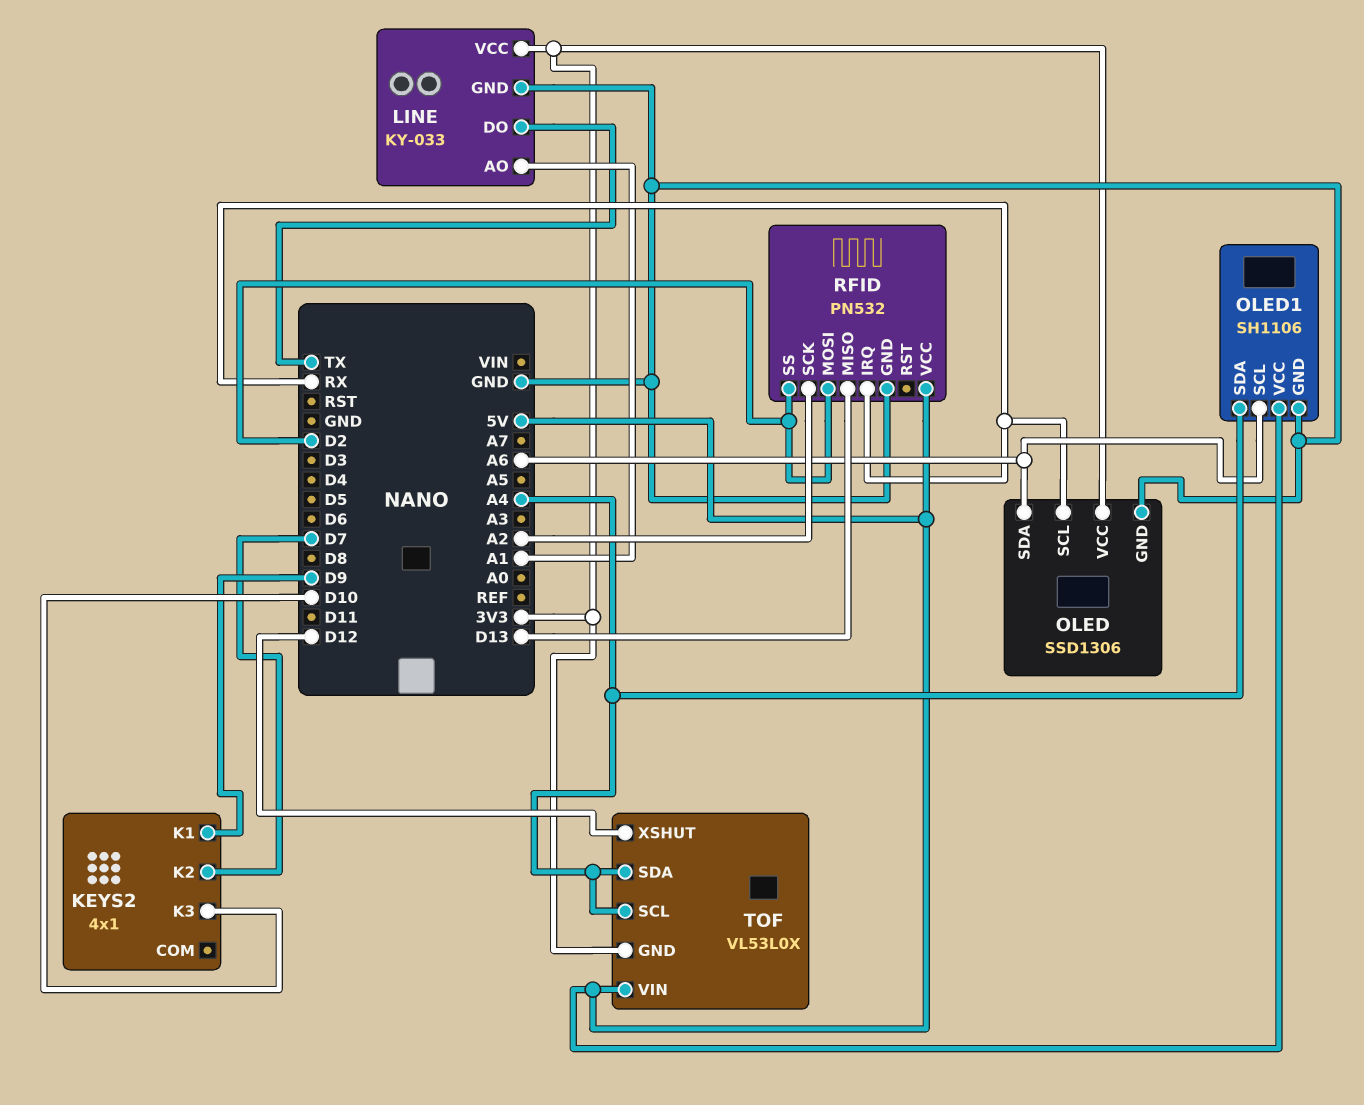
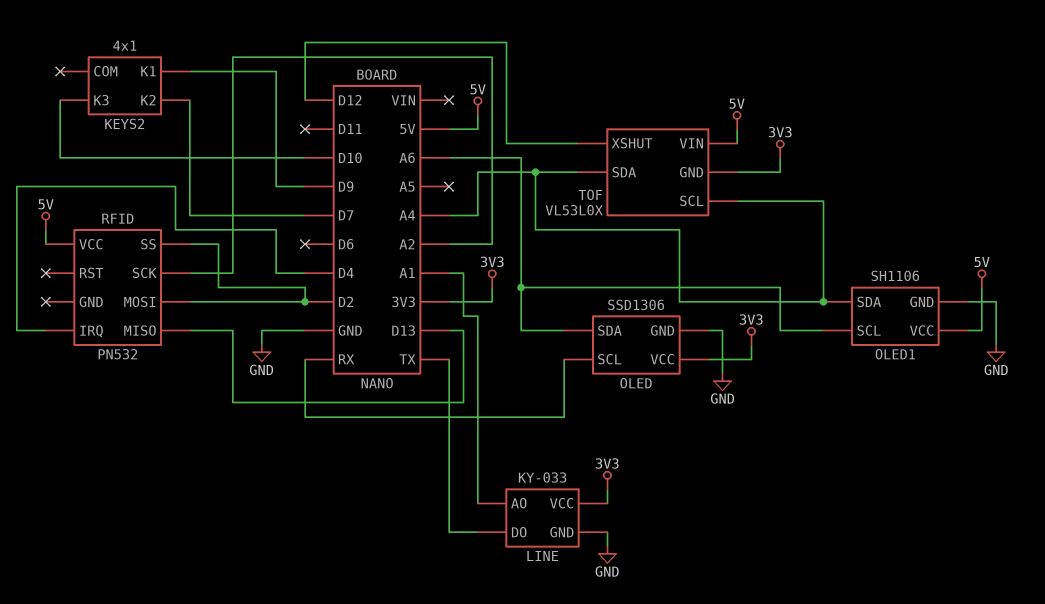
RFID pin GND: GND -> none
RFID pin IRQ: RX -> D4

